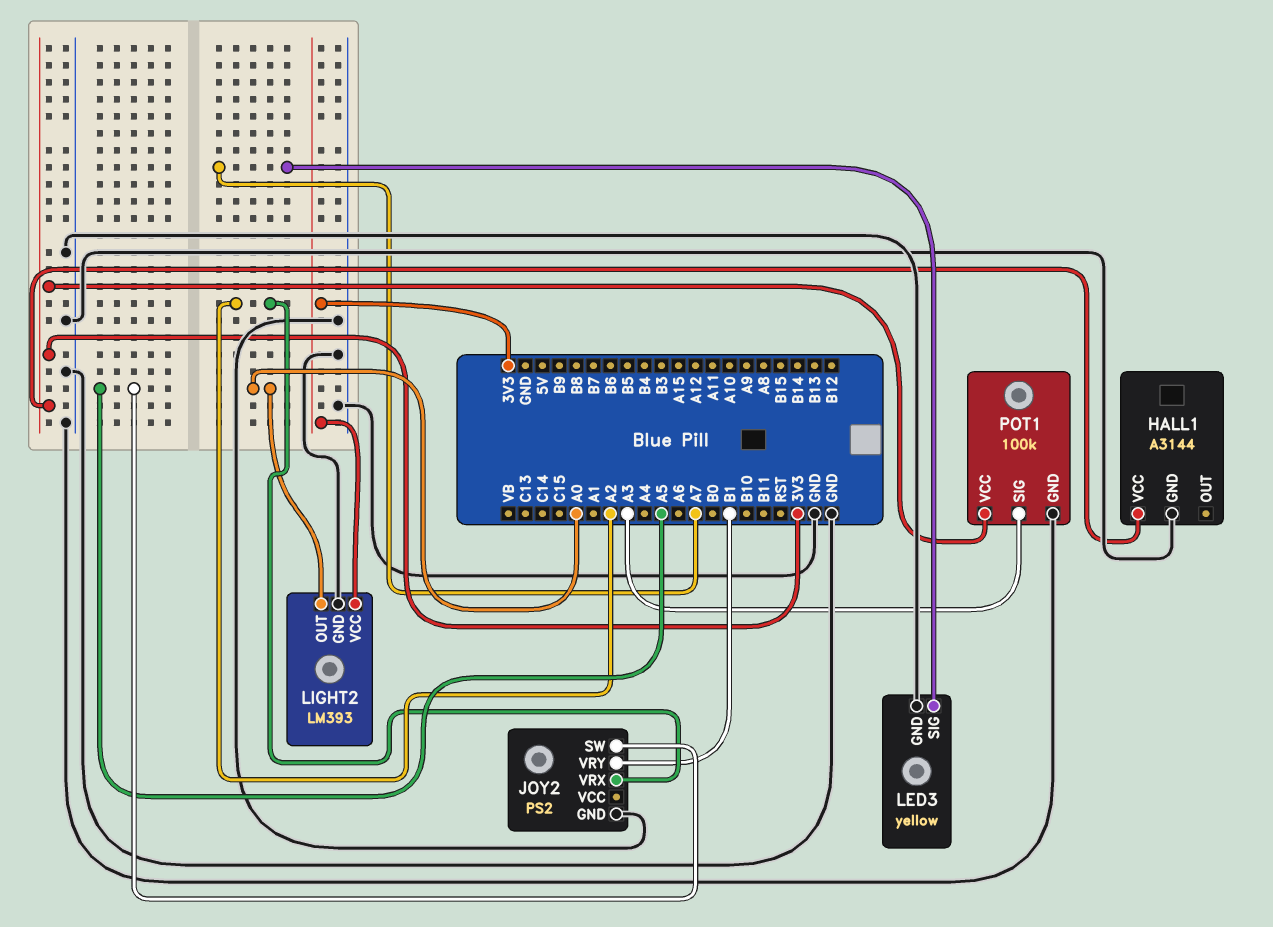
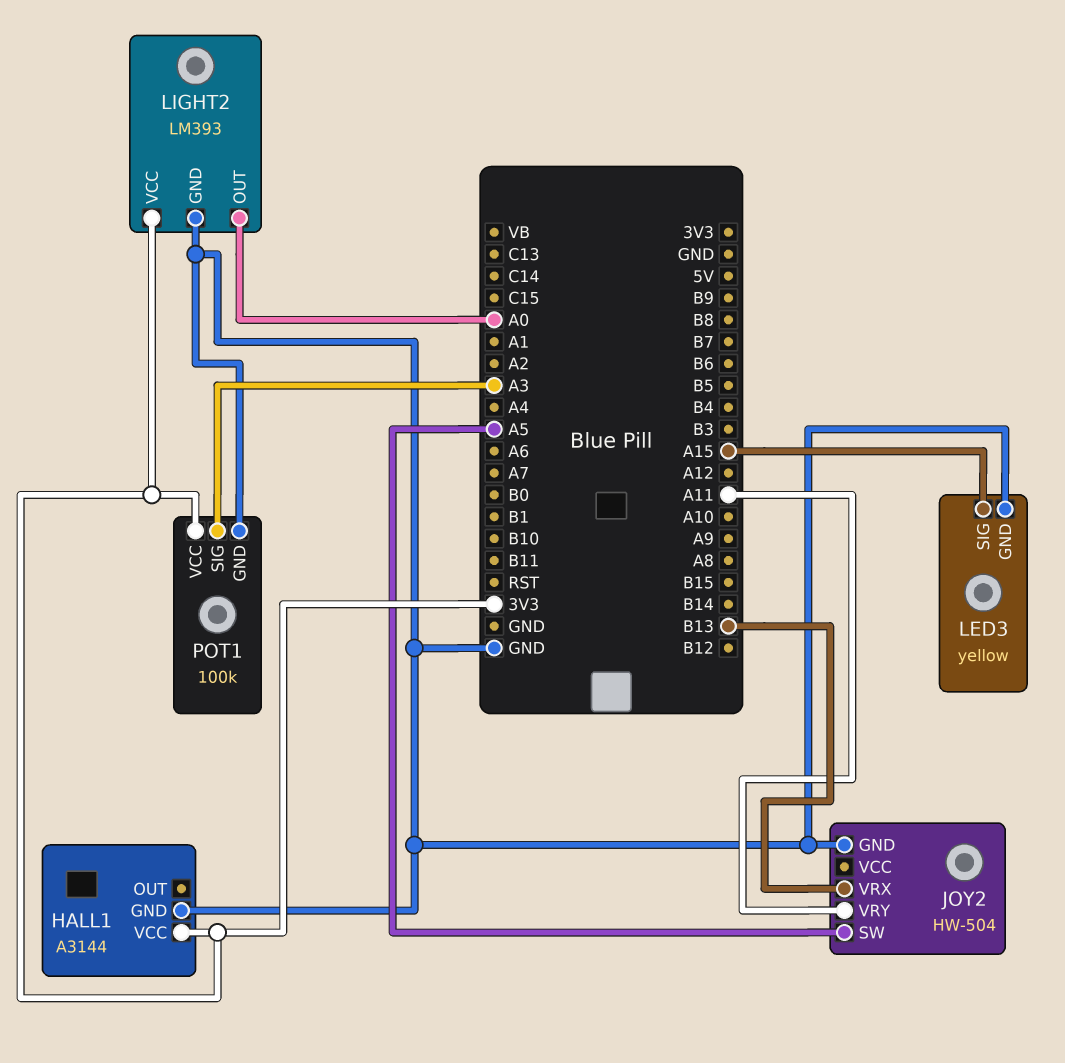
JOY2: PS2 -> HW-504
JOY2 pin VRX: A2 -> B13
JOY2 pin VRY: B1 -> A11
LED3 pin SIG: A7 -> A15

